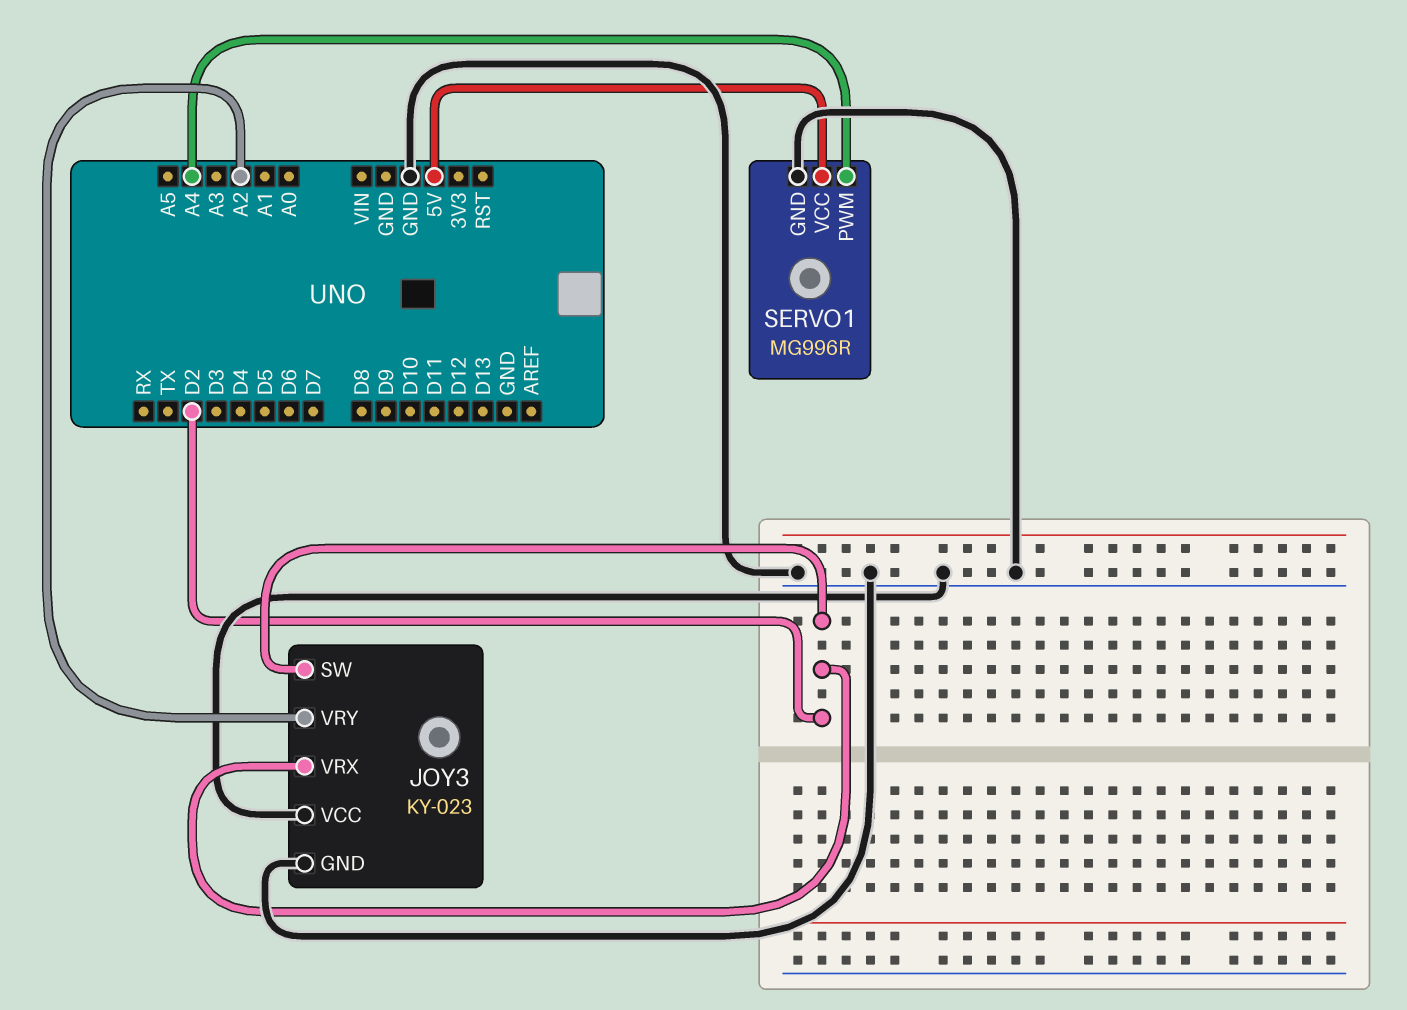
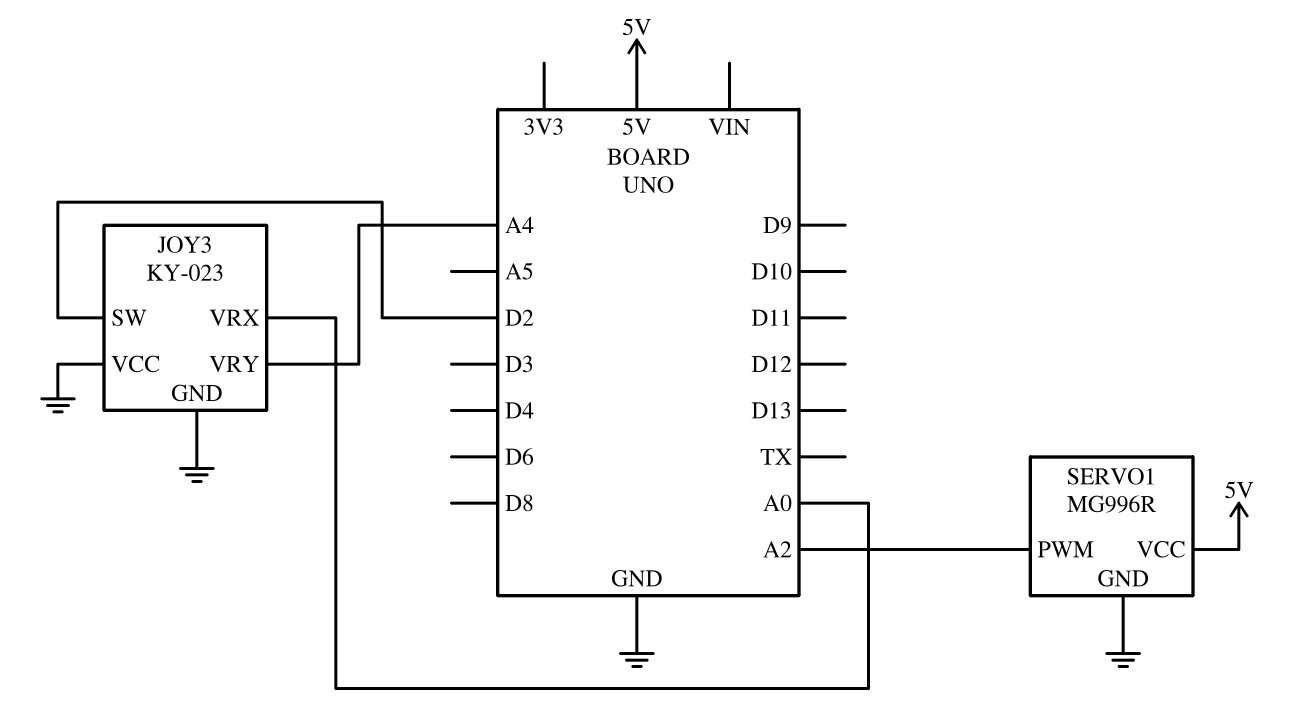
JOY3 pin VRX: D2 -> A0
JOY3 pin VRY: A2 -> A4
SERVO1 pin PWM: A4 -> A2

